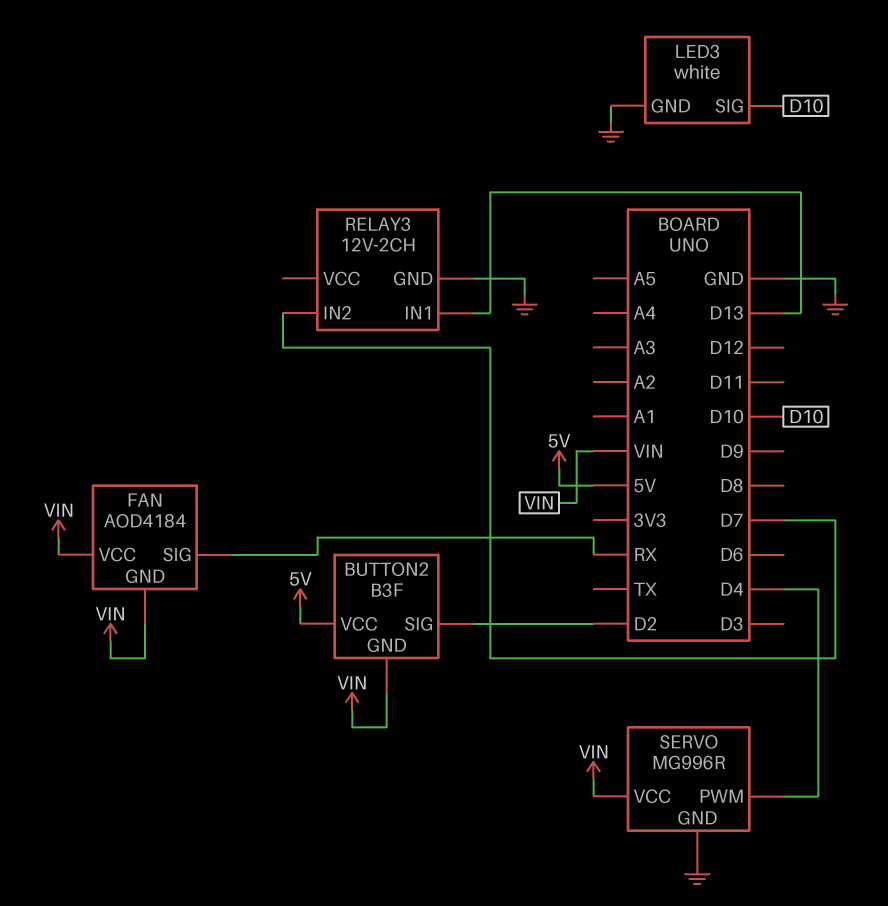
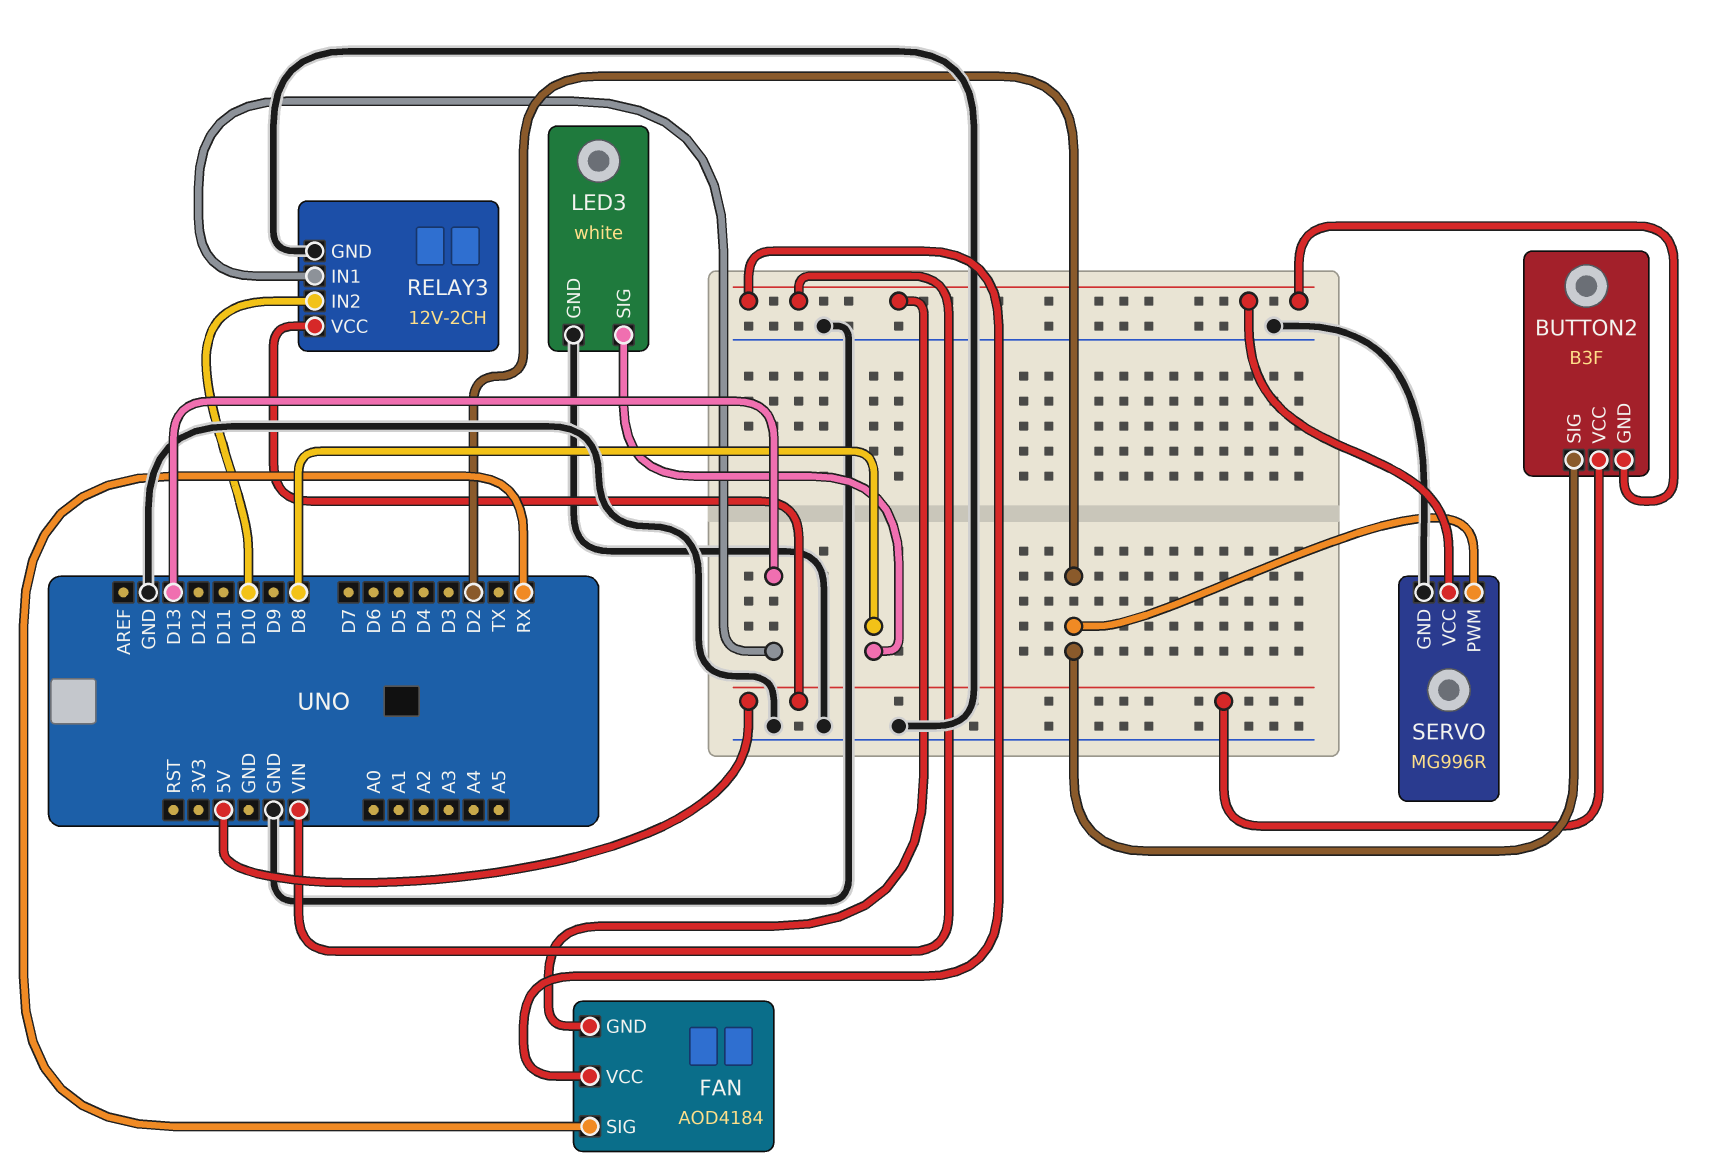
LED3 pin SIG: D10 -> D8
RELAY3 pin IN2: D7 -> D10
RELAY3 pin VCC: none -> 5V
SERVO pin PWM: D4 -> D2

